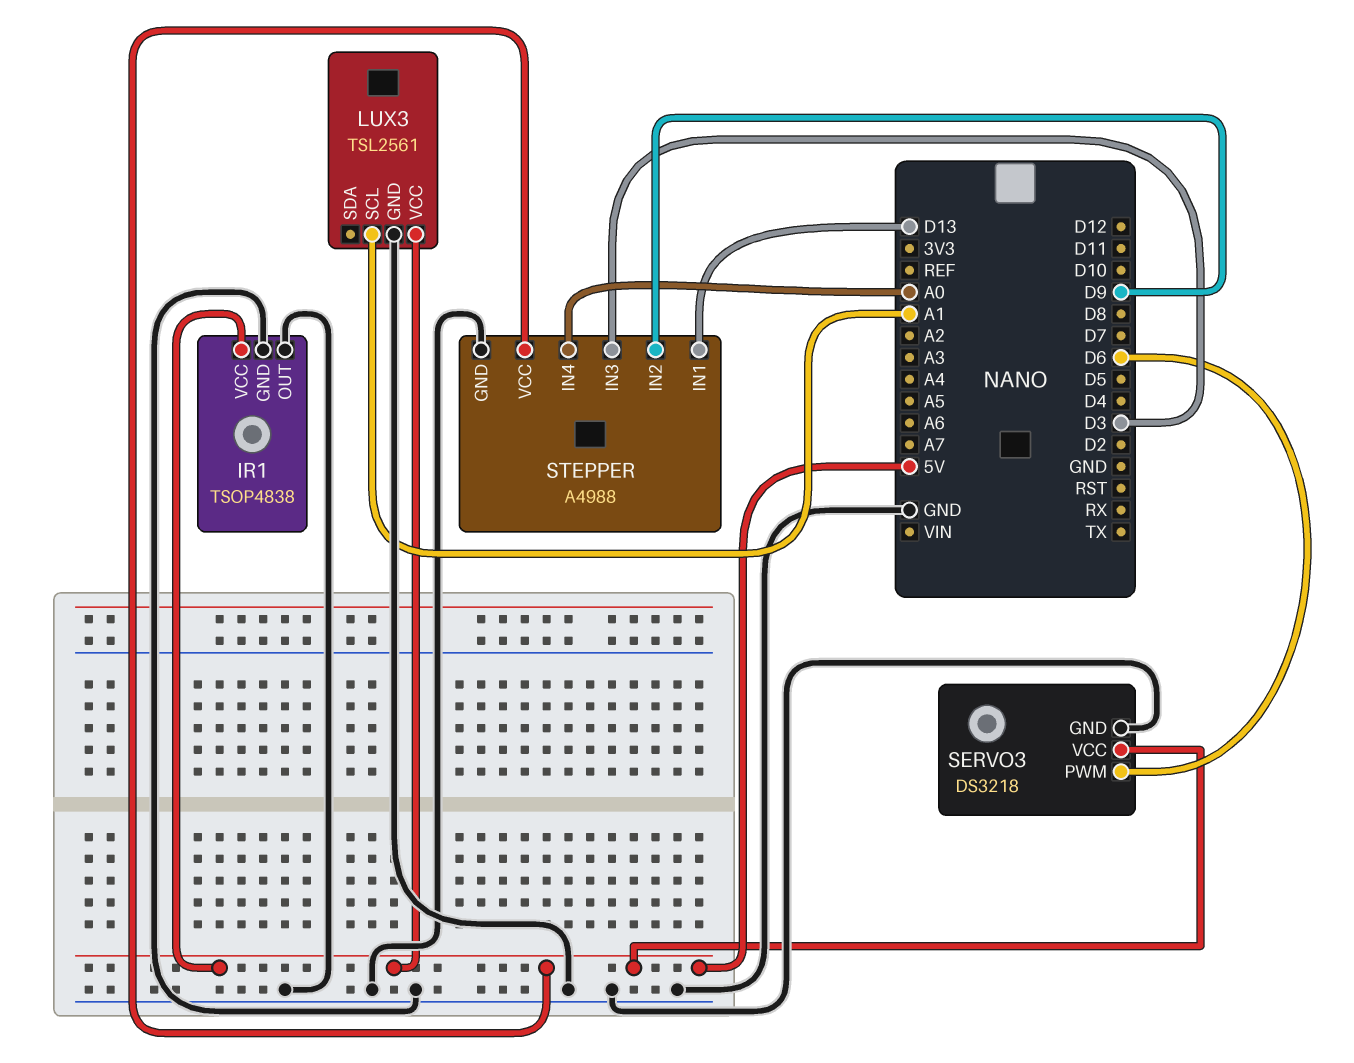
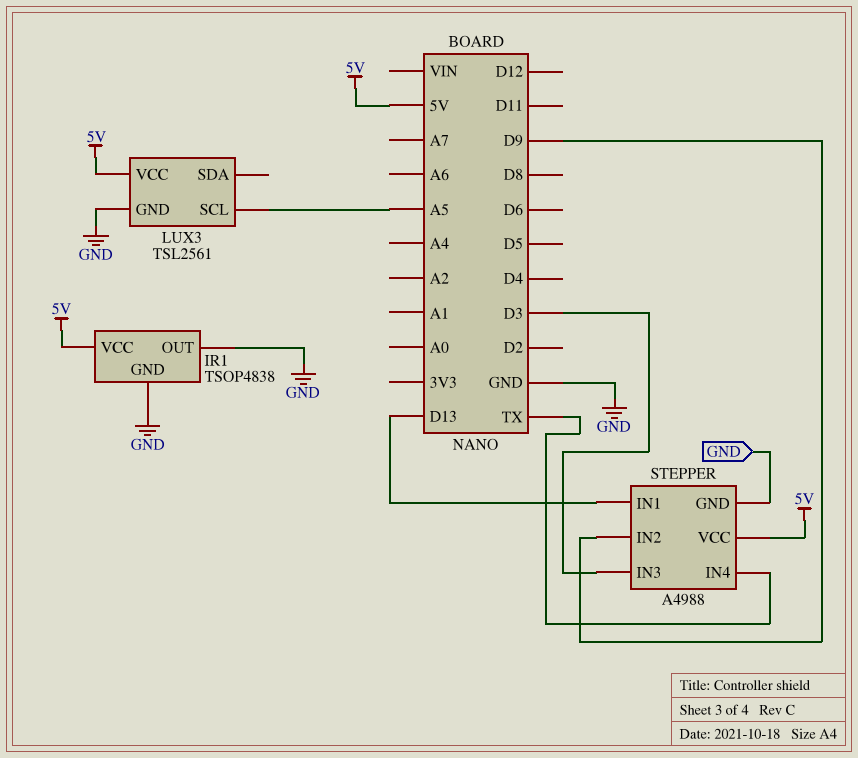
LUX3 pin SCL: A1 -> A5
SERVO3: DS3218 -> none
SERVO3 pin GND: GND -> none
SERVO3 pin PWM: D6 -> none
SERVO3 pin VCC: 5V -> none
STEPPER pin IN4: A0 -> TX

